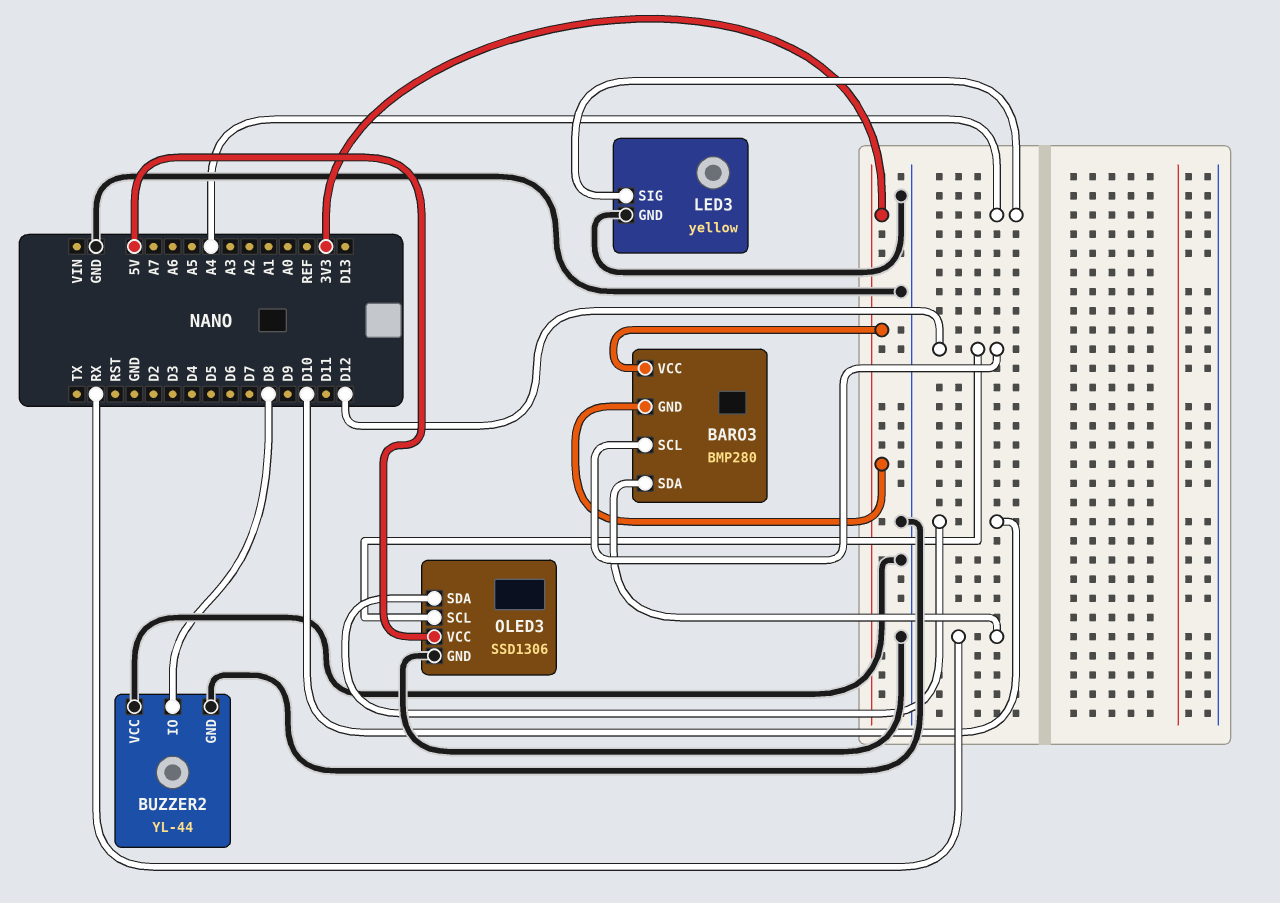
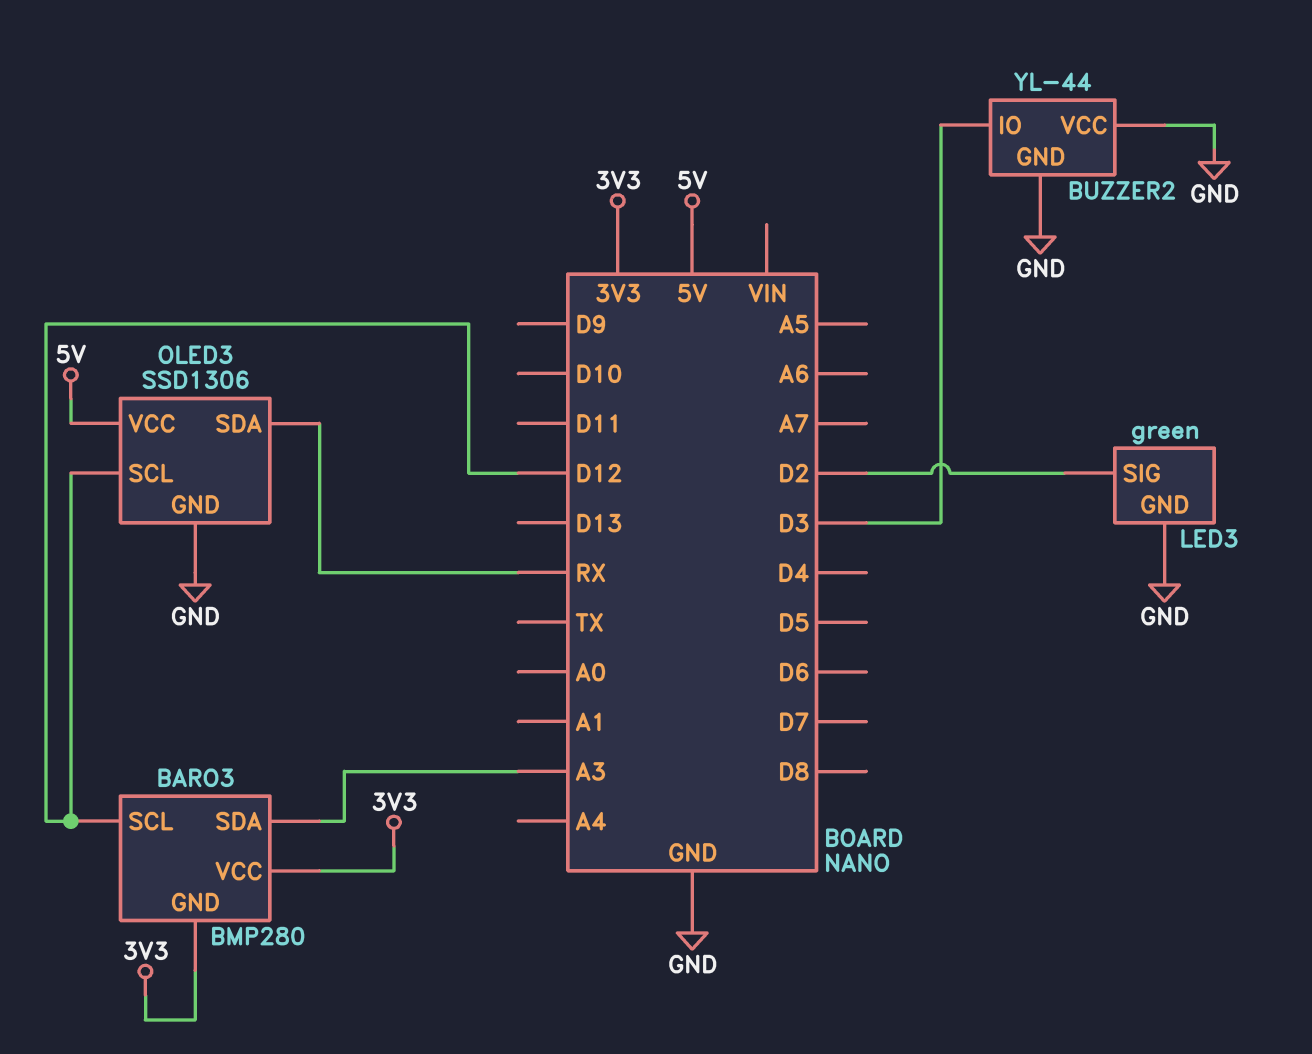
BARO3 pin SDA: RX -> A3
BUZZER2 pin IO: D8 -> D3
LED3: yellow -> green
LED3 pin SIG: A4 -> D2
OLED3 pin SDA: D10 -> RX

